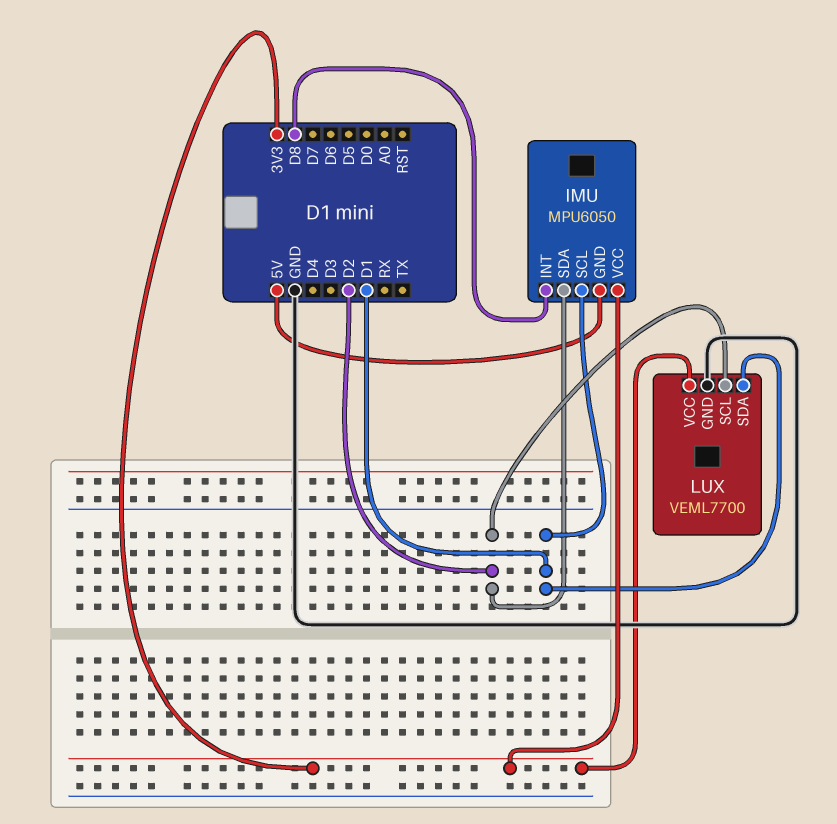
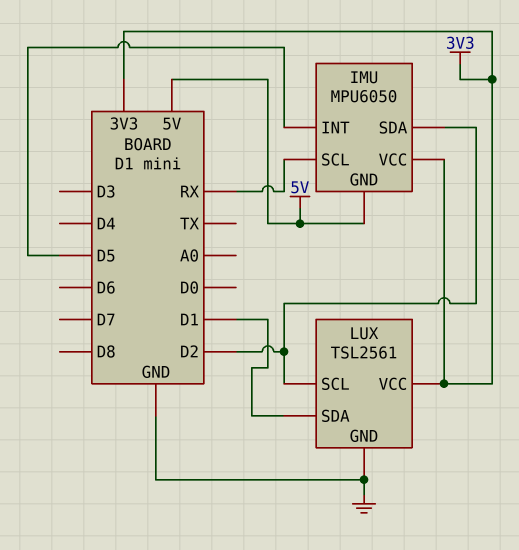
IMU pin INT: D8 -> D5
IMU pin SCL: D1 -> RX
LUX: VEML7700 -> TSL2561

